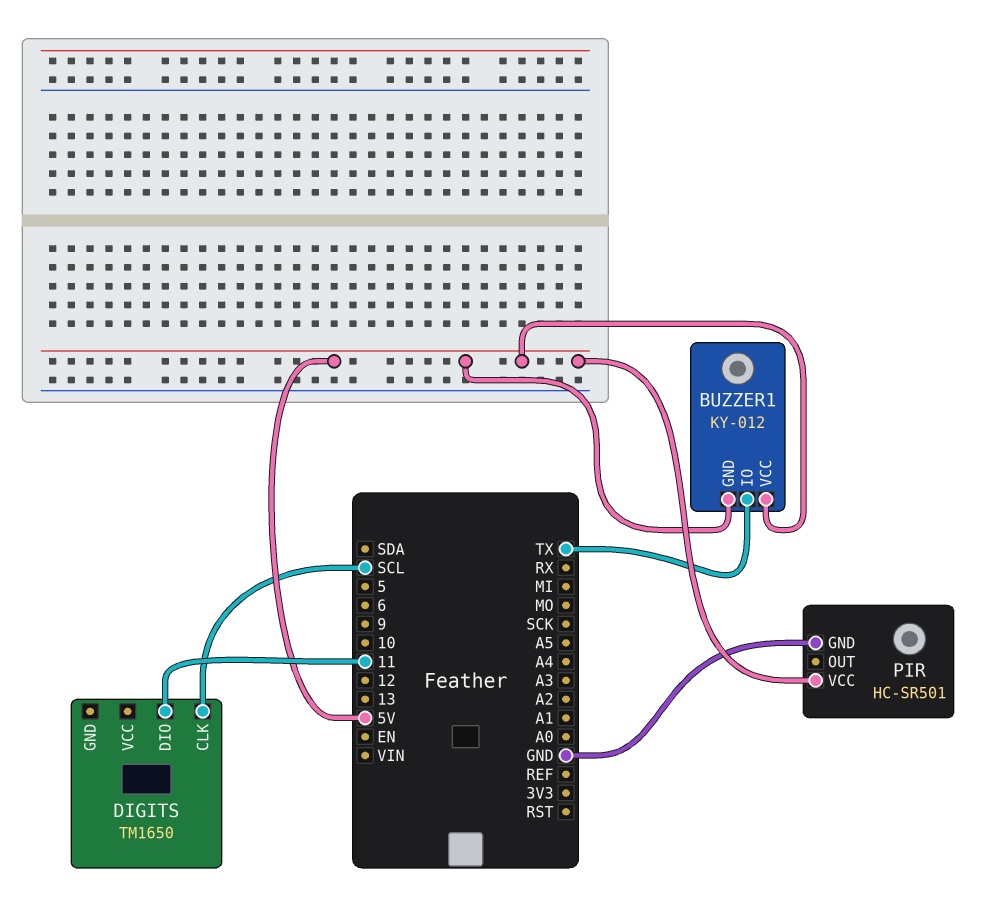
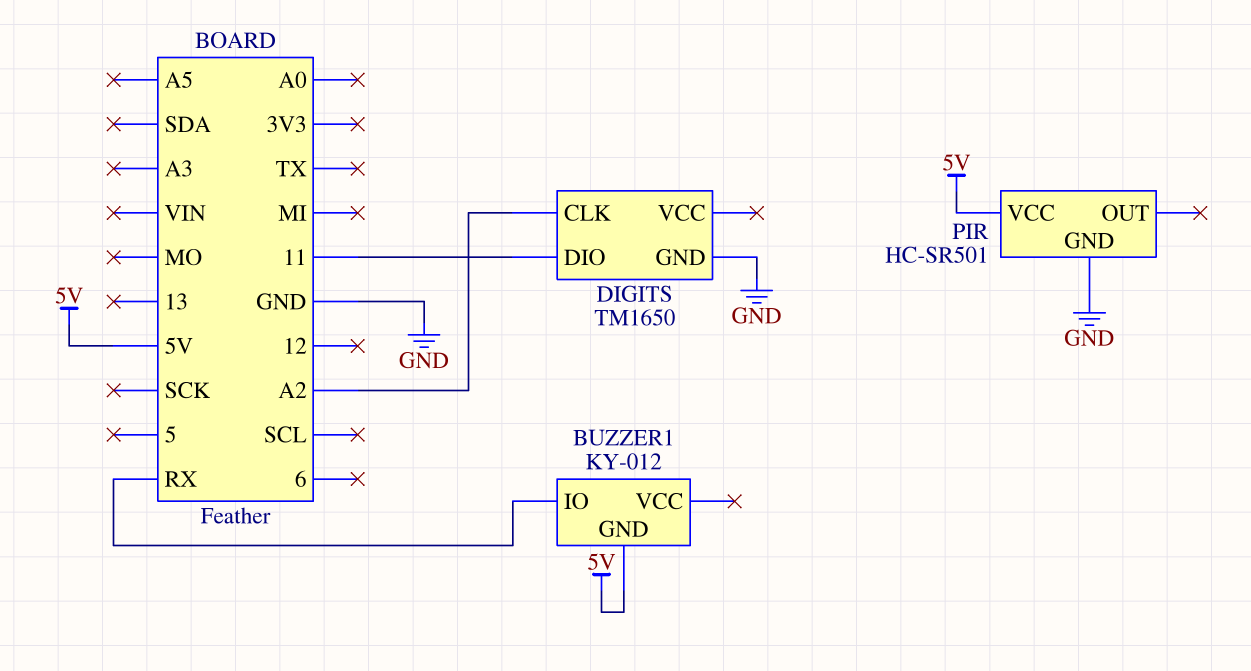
BUZZER1 pin IO: TX -> RX
BUZZER1 pin VCC: 5V -> none
DIGITS pin CLK: SCL -> A2
DIGITS pin GND: none -> GND

